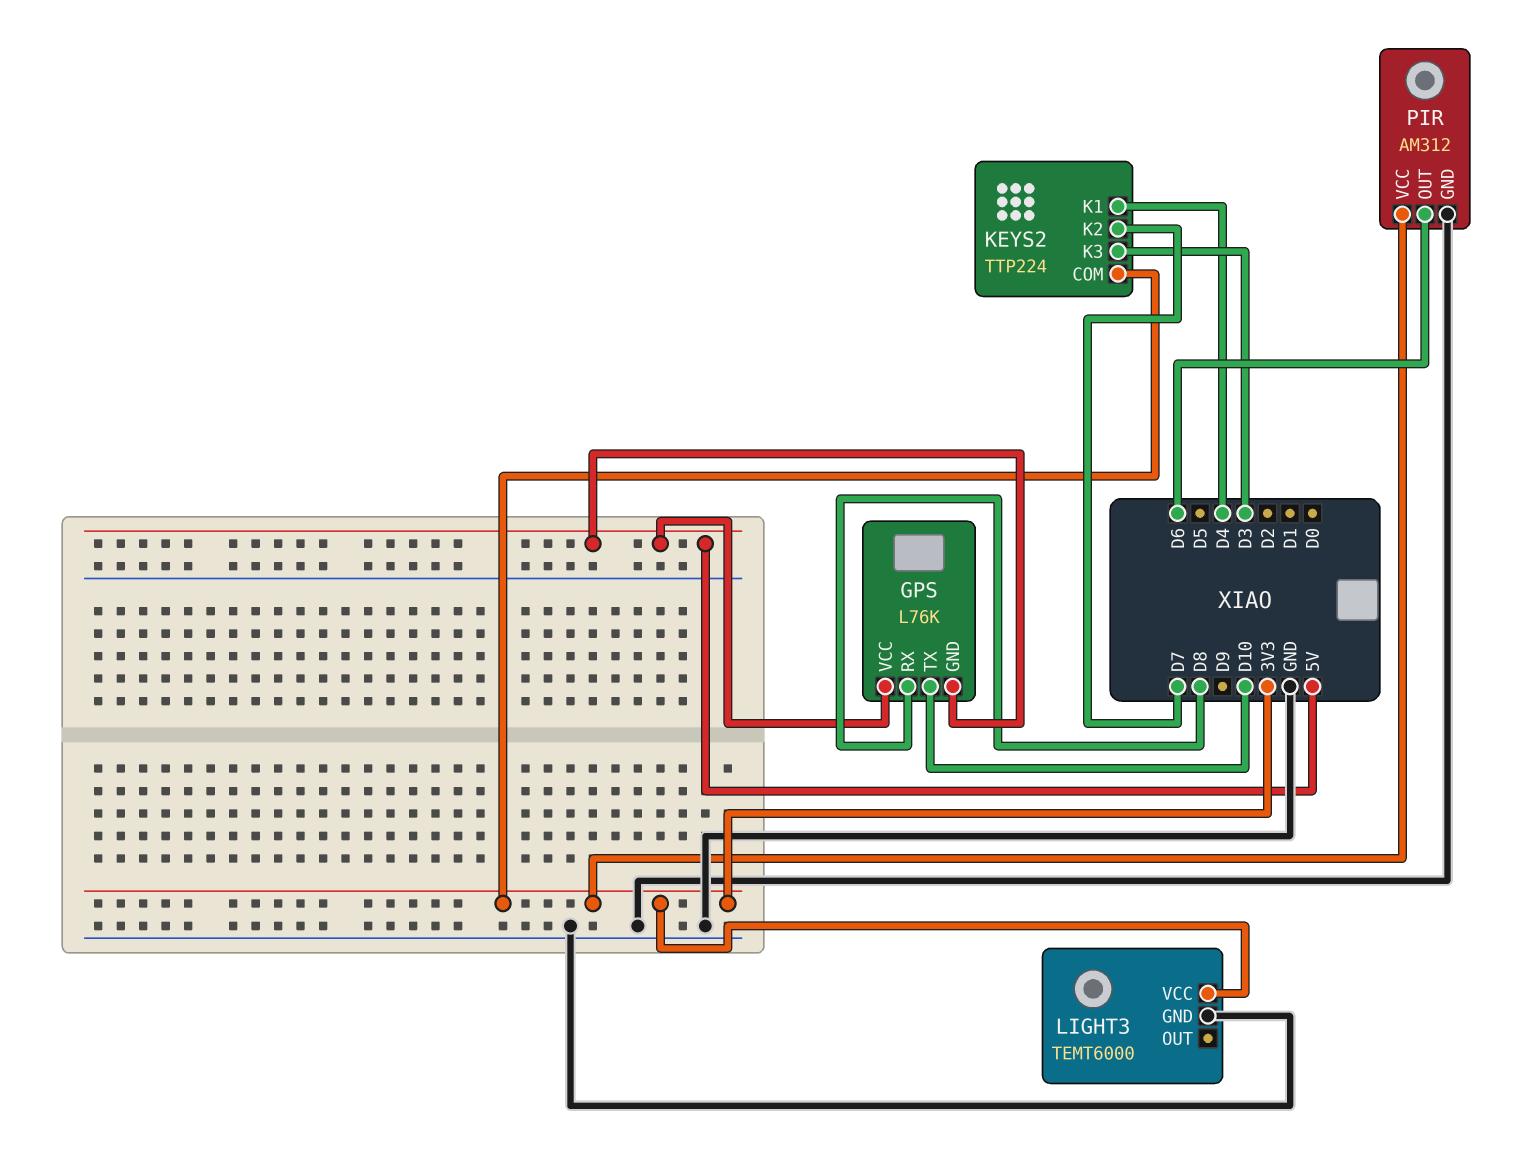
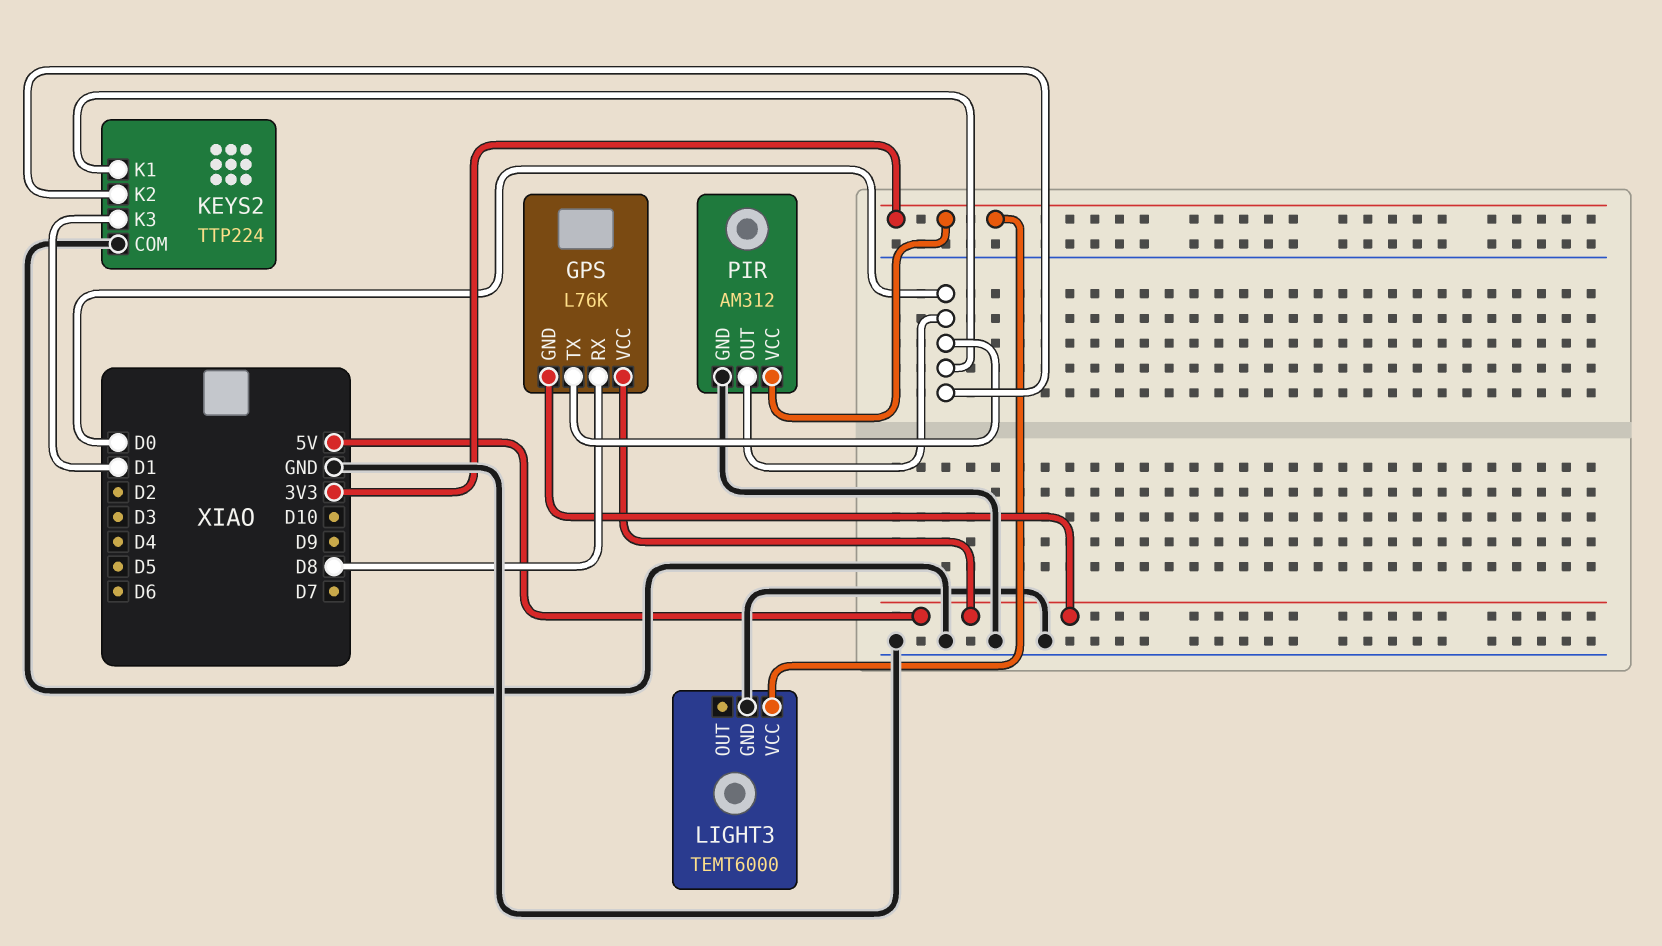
GPS pin TX: D10 -> D0
KEYS2 pin COM: 3V3 -> GND
KEYS2 pin K1: D4 -> D0
KEYS2 pin K2: D7 -> D0
KEYS2 pin K3: D3 -> D1
PIR pin OUT: D6 -> D0

